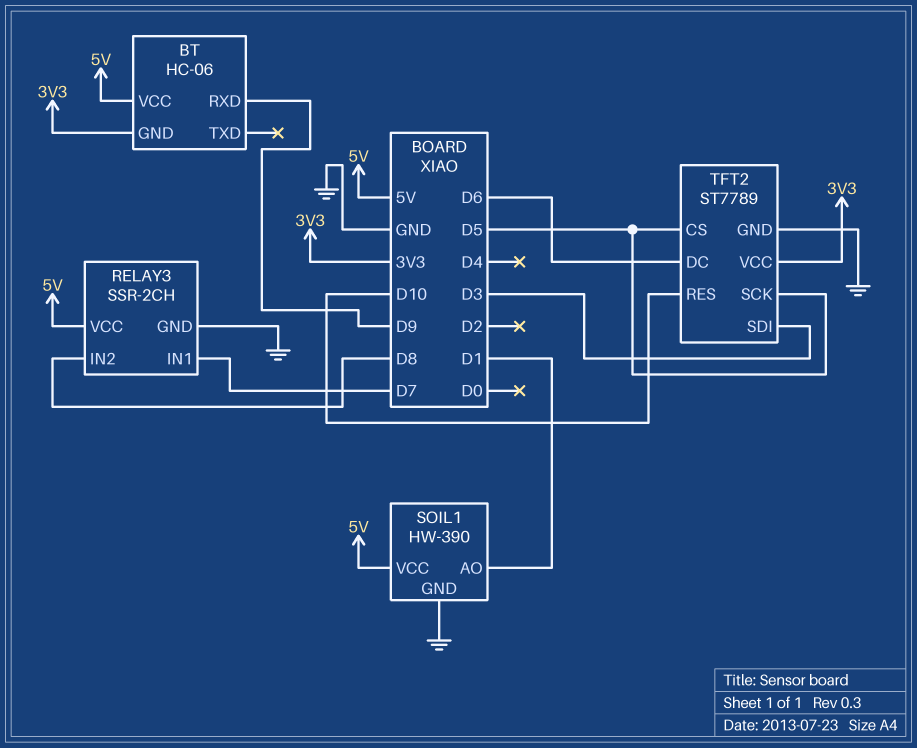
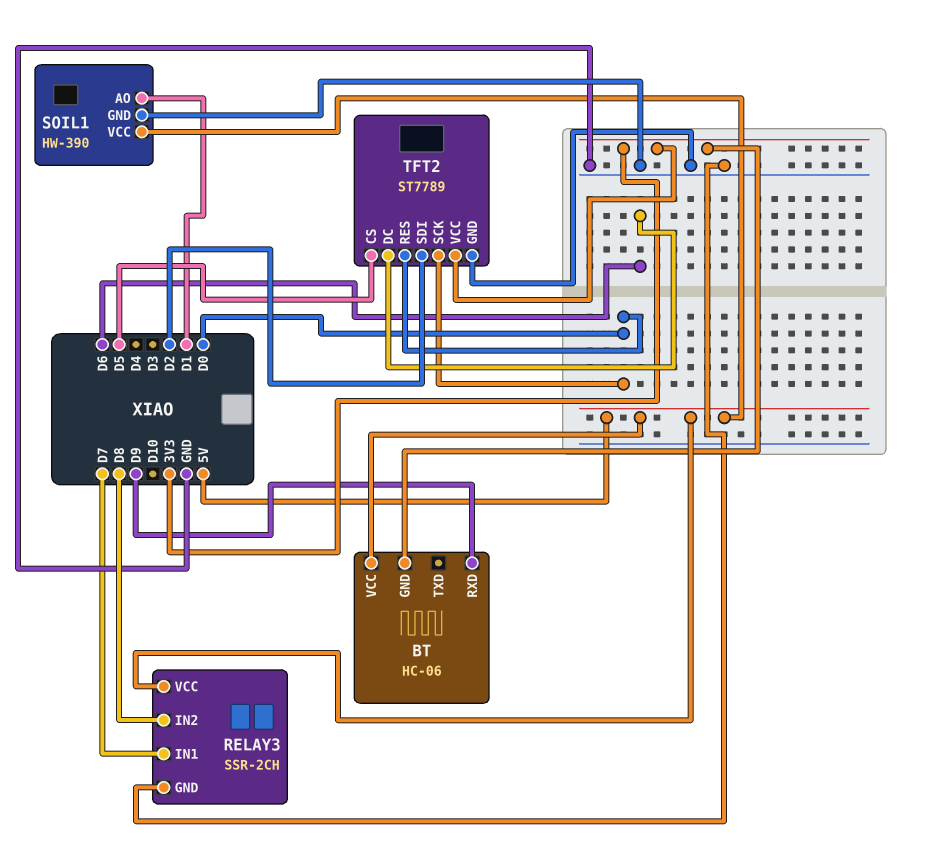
TFT2 pin RES: D10 -> D0
TFT2 pin SCK: D5 -> D0
TFT2 pin SDI: D3 -> D2

